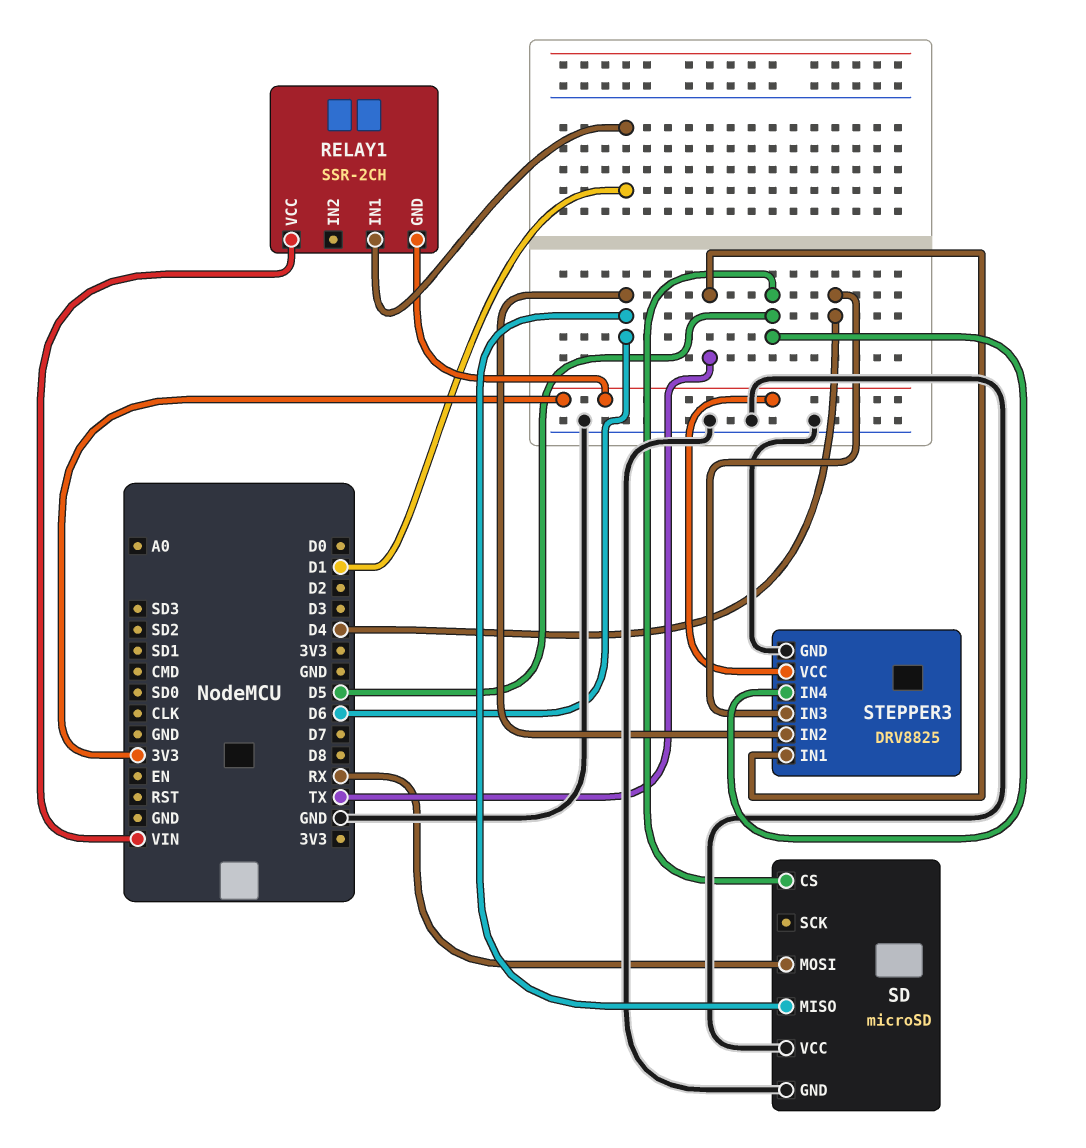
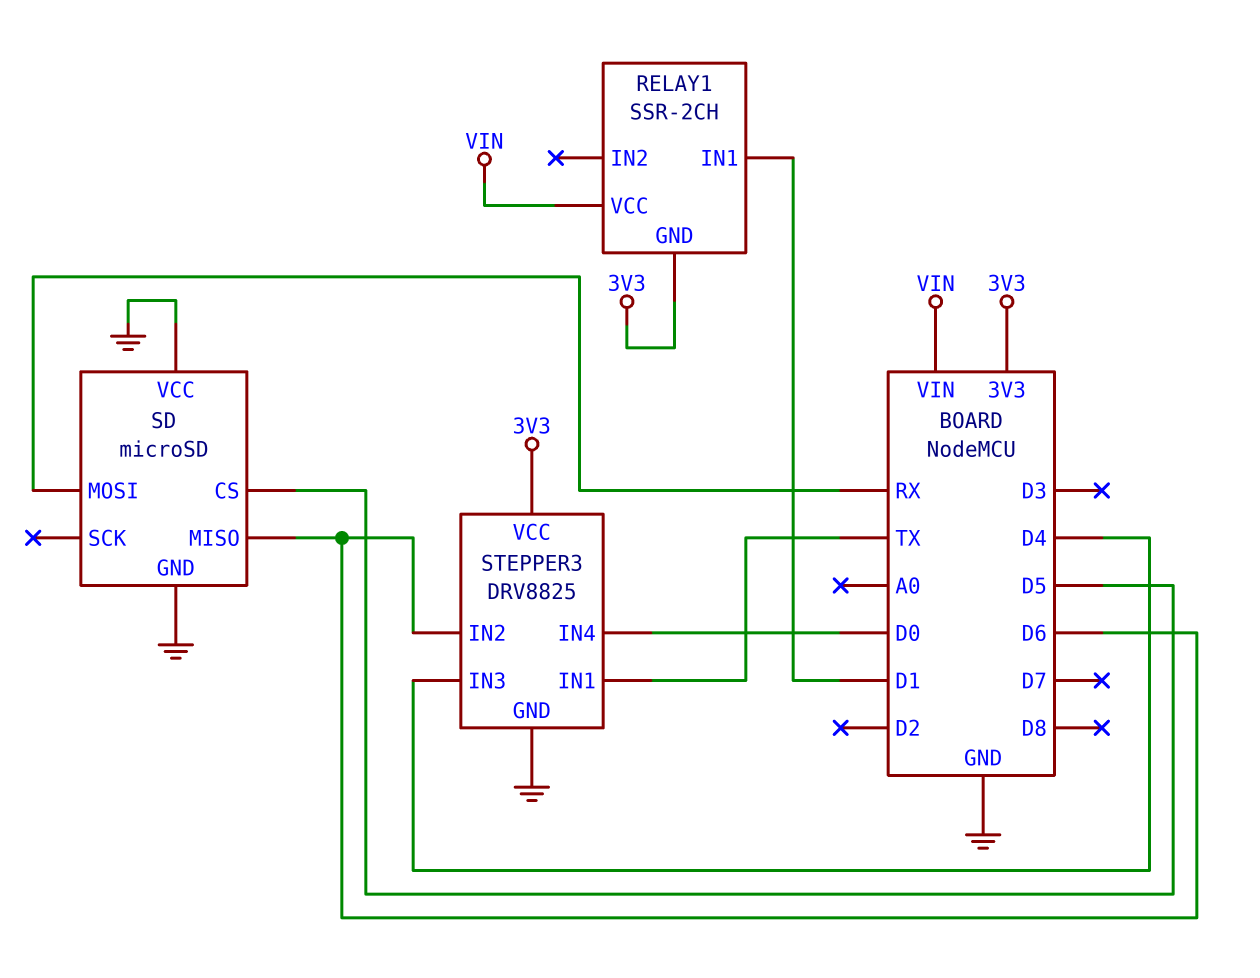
STEPPER3 pin IN4: D5 -> D0

